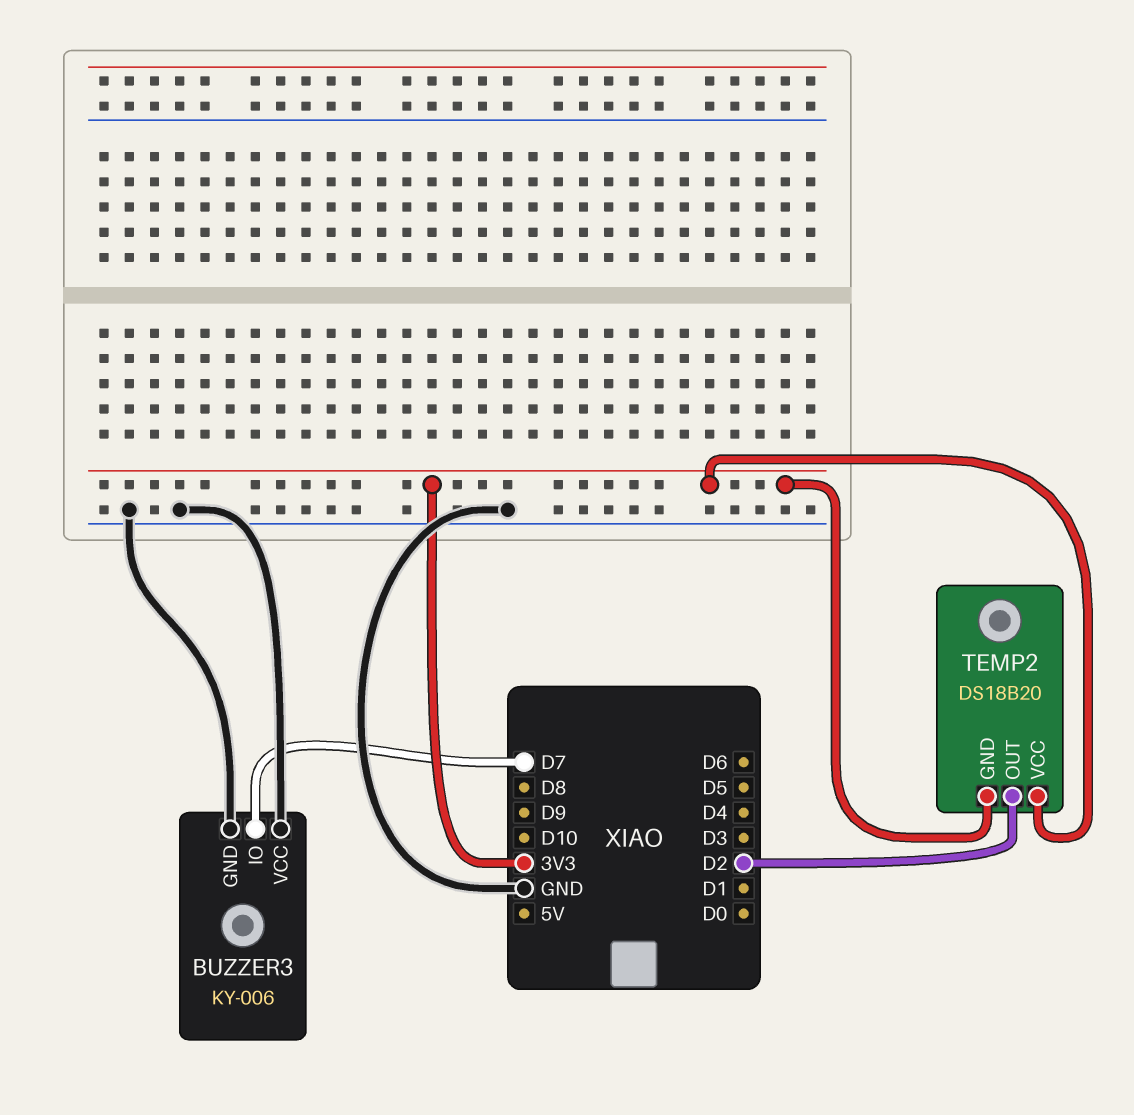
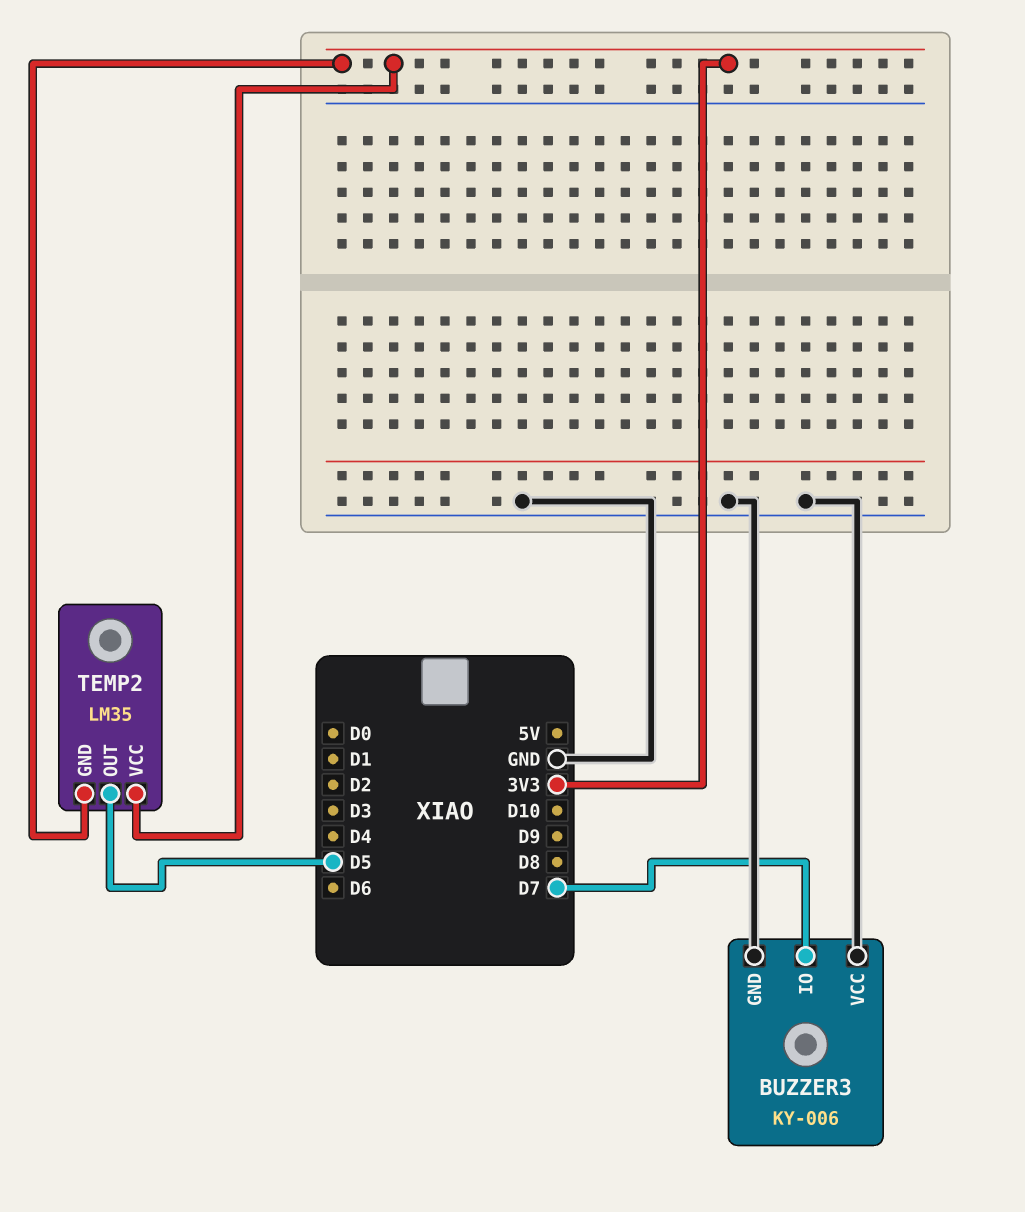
TEMP2: DS18B20 -> LM35
TEMP2 pin OUT: D2 -> D5

